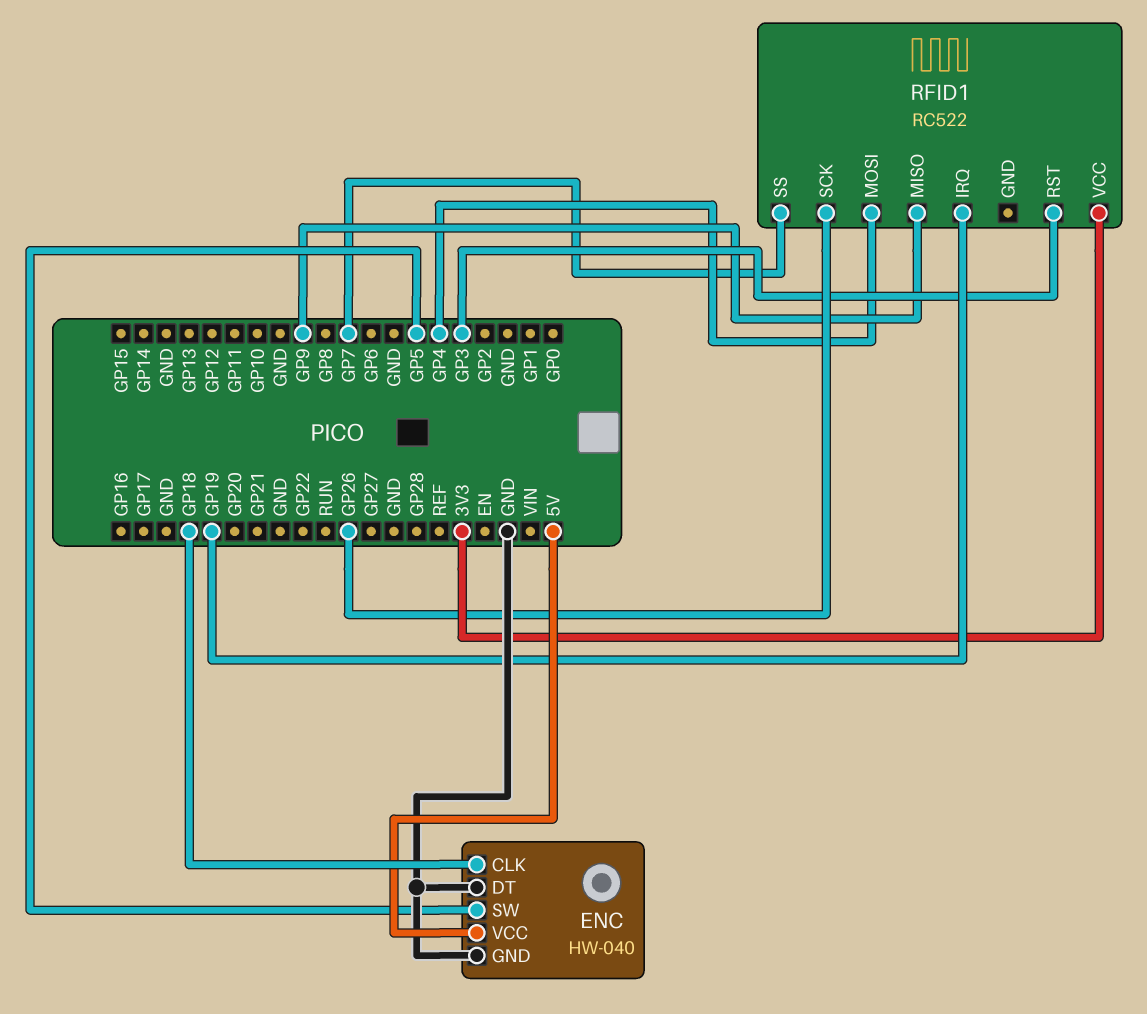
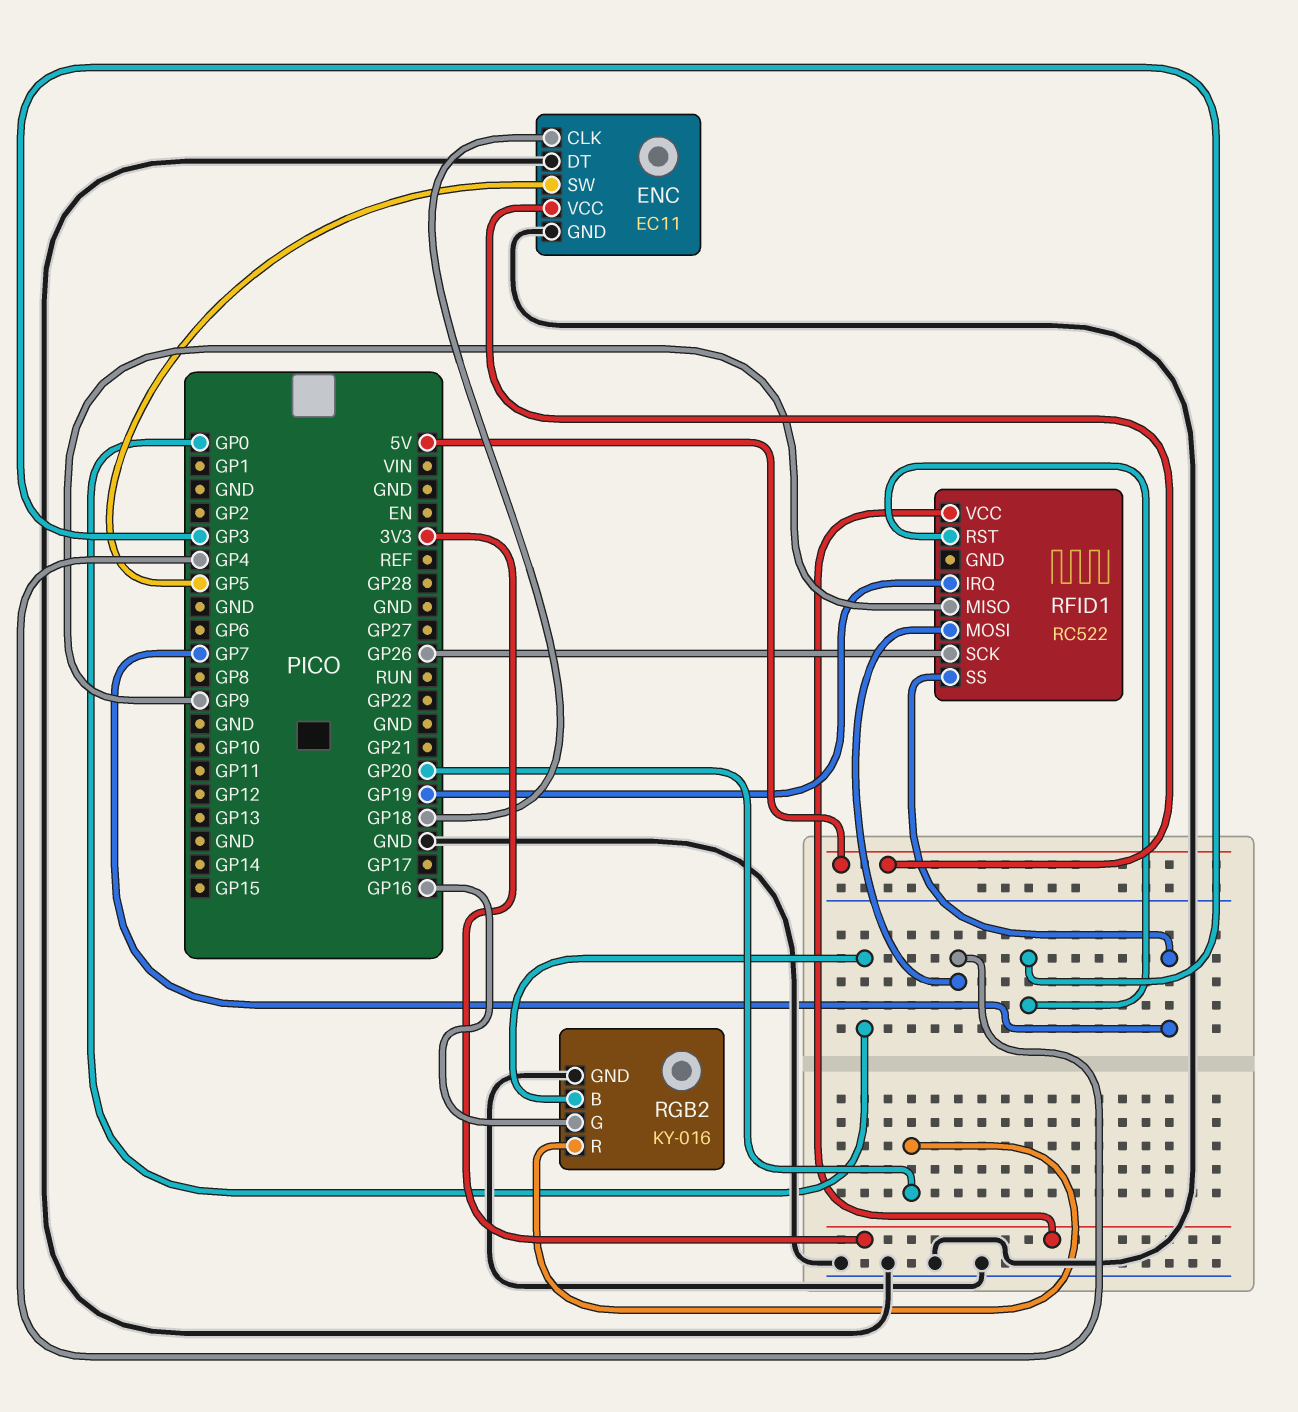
ENC: HW-040 -> EC11
RGB2: none -> KY-016
RGB2 pin B: none -> GP0
RGB2 pin G: none -> GP16
RGB2 pin GND: none -> GND
RGB2 pin R: none -> GP20

